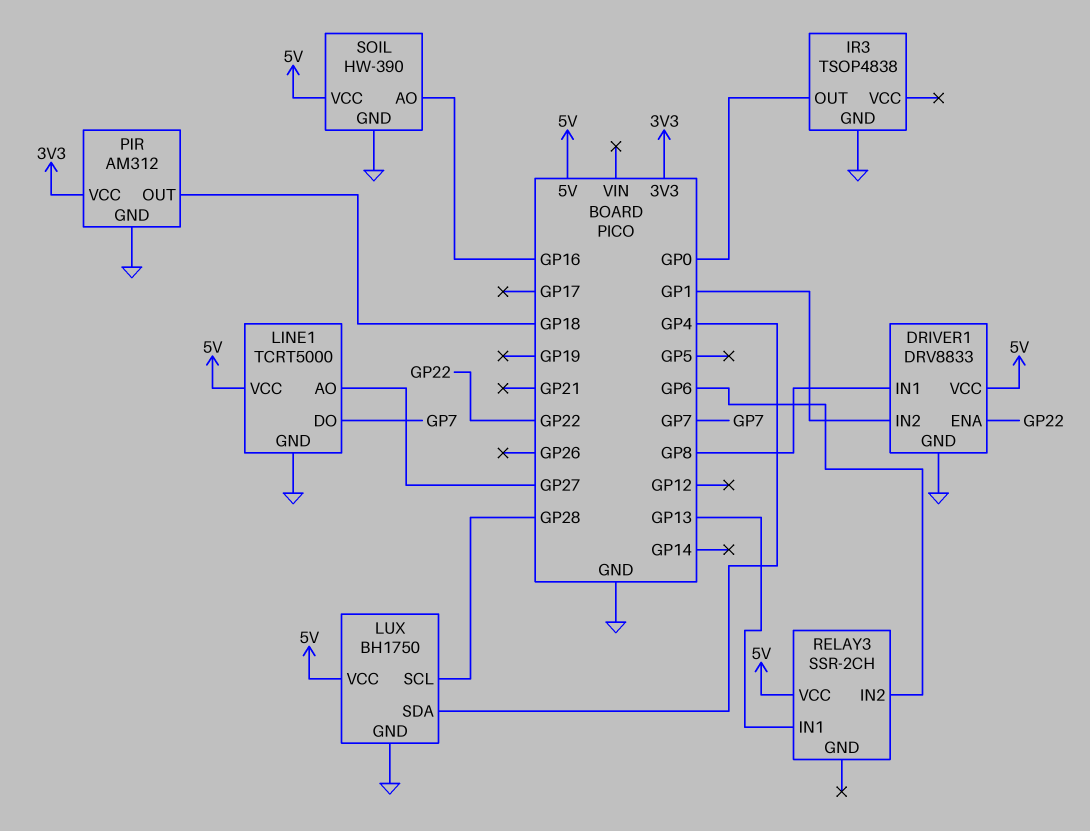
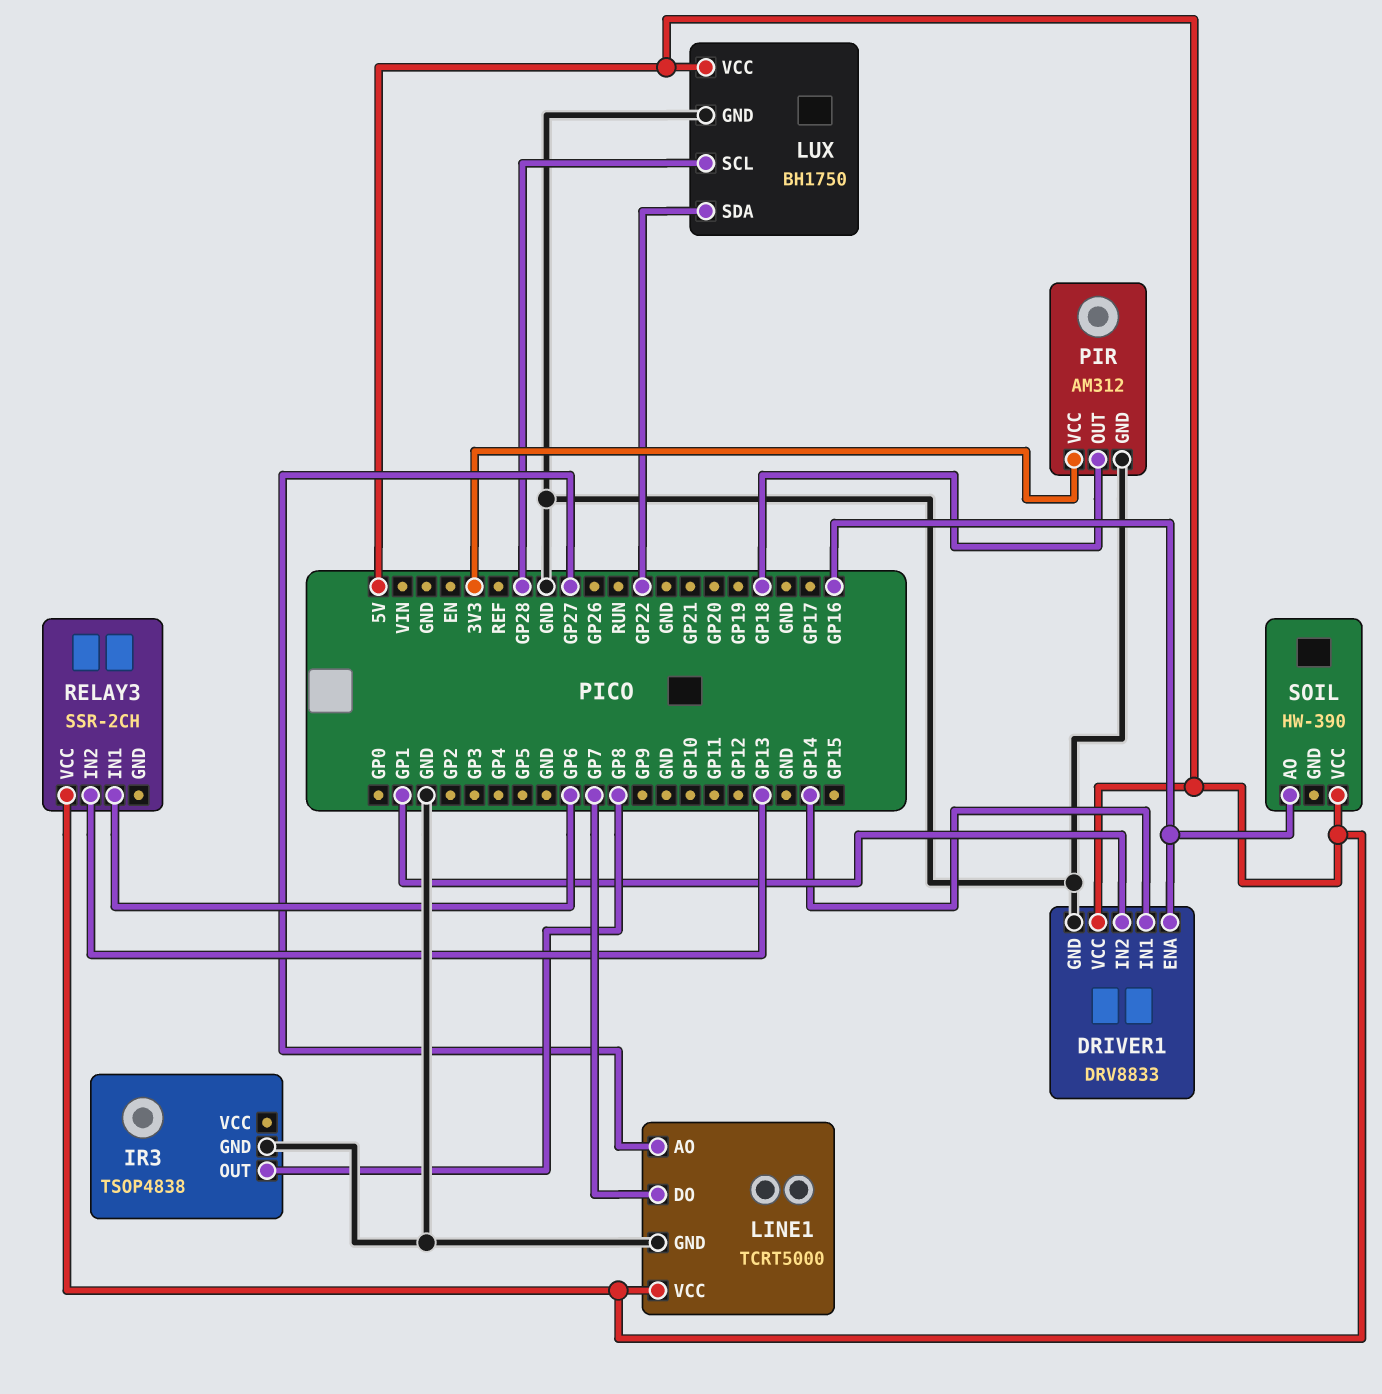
DRIVER1 pin ENA: GP22 -> GP16
DRIVER1 pin IN1: GP8 -> GP14
IR3 pin OUT: GP0 -> GP8
LUX pin SDA: GP4 -> GP22
RELAY3 pin IN1: GP13 -> GP6
RELAY3 pin IN2: GP6 -> GP13
SOIL pin GND: GND -> none

